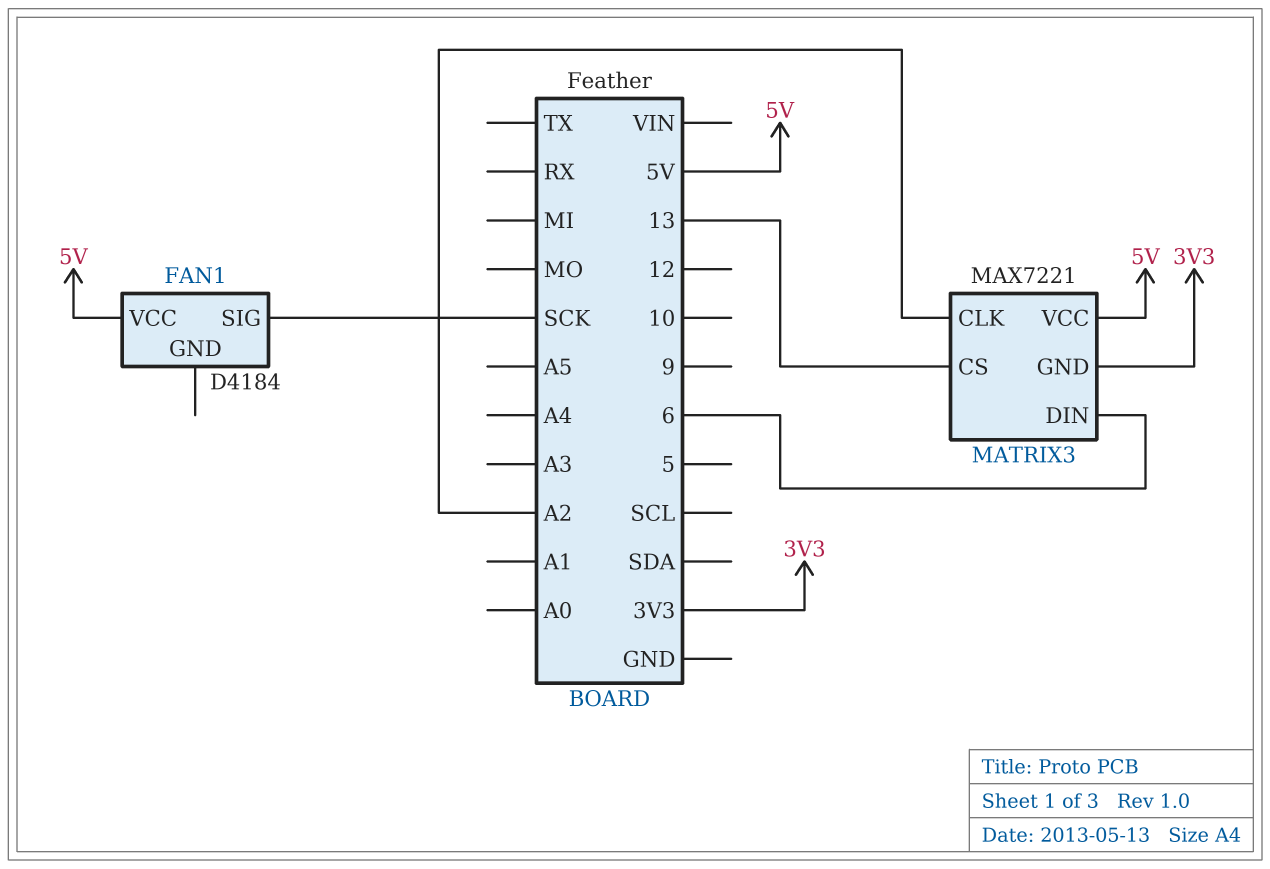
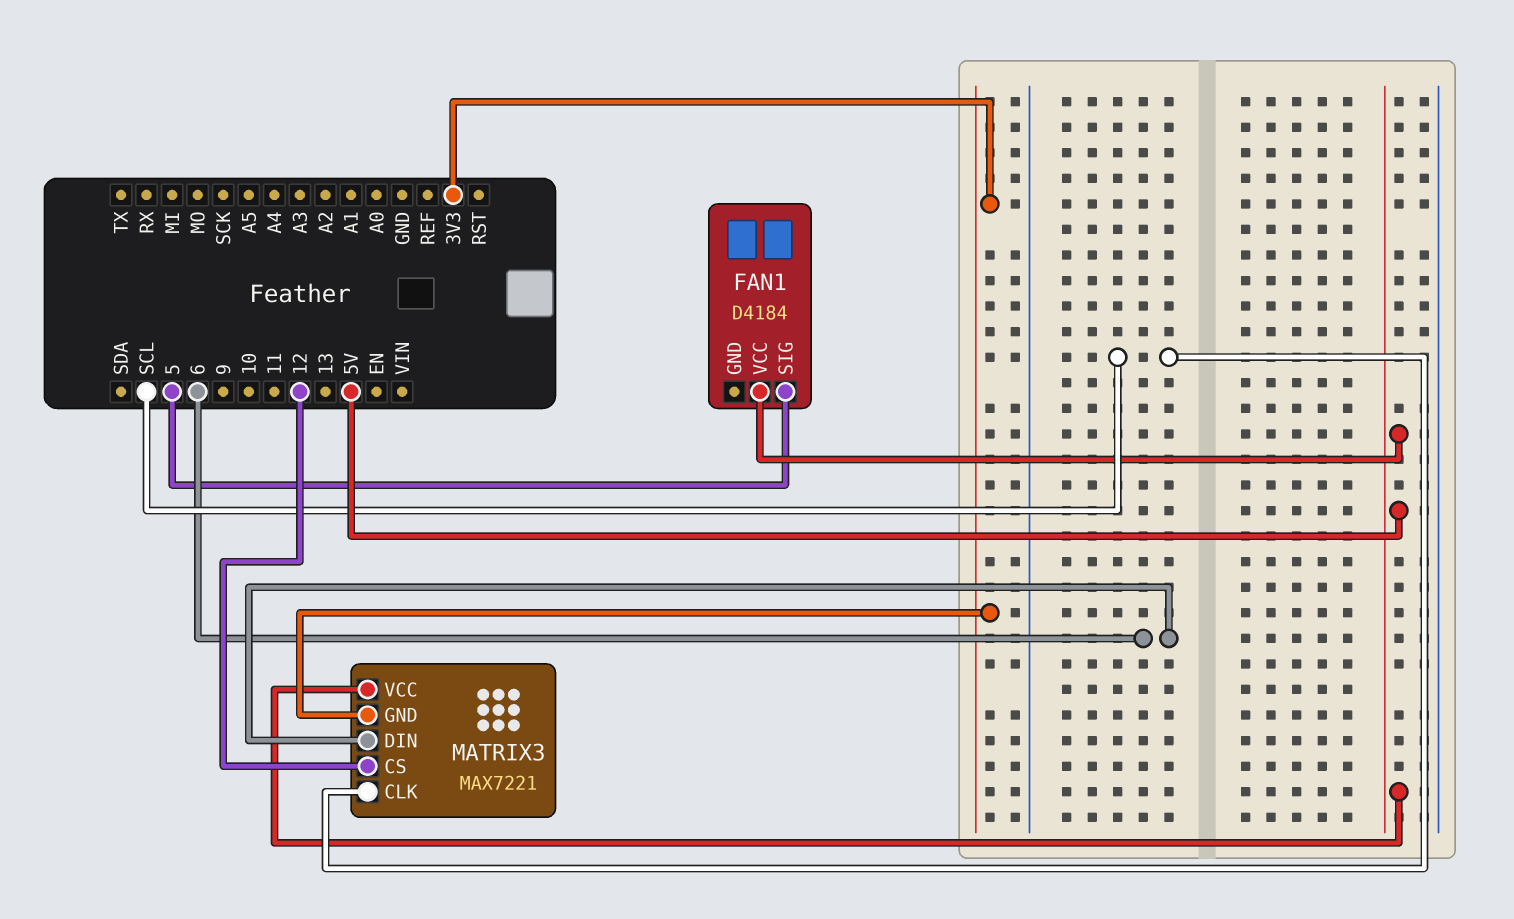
FAN1 pin SIG: SCK -> 5
MATRIX3 pin CLK: A2 -> SCL
MATRIX3 pin CS: 13 -> 12

